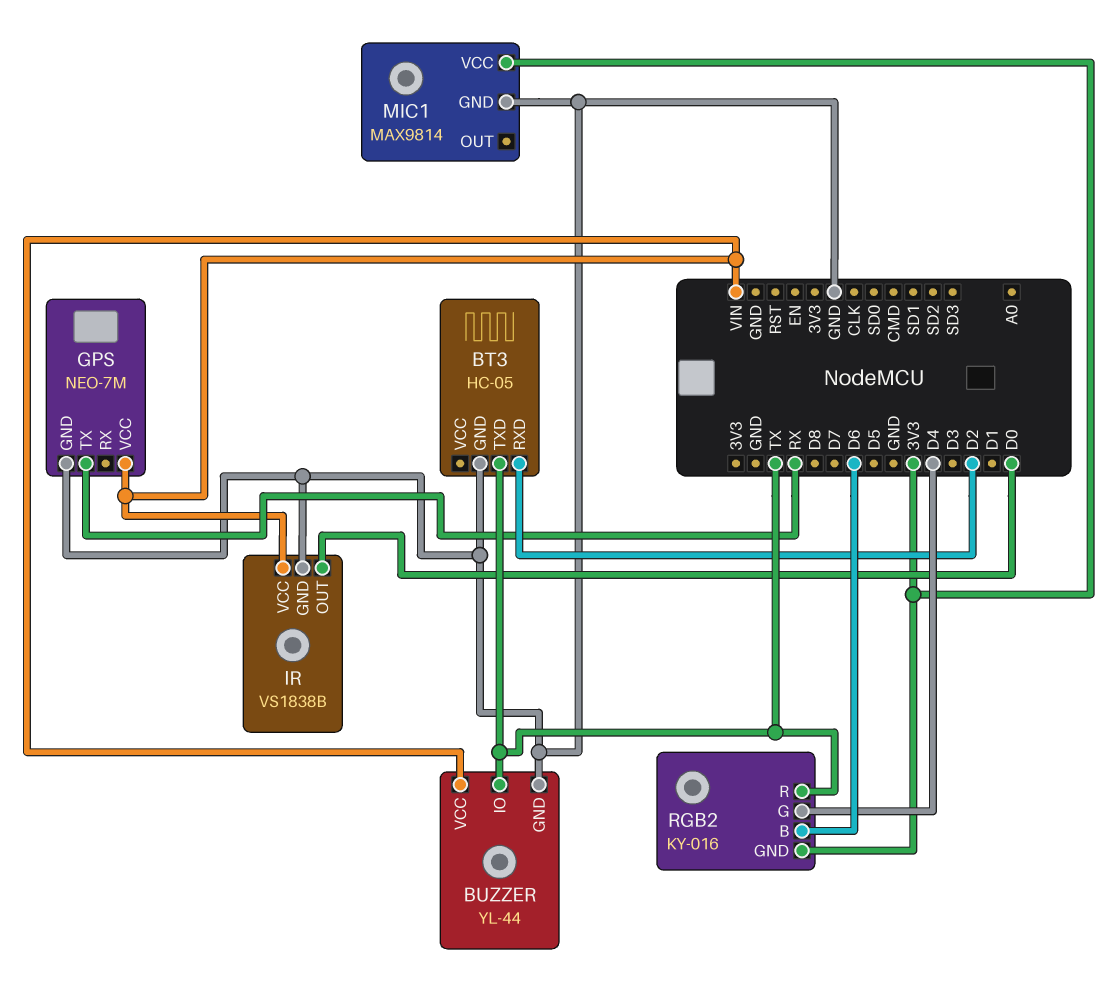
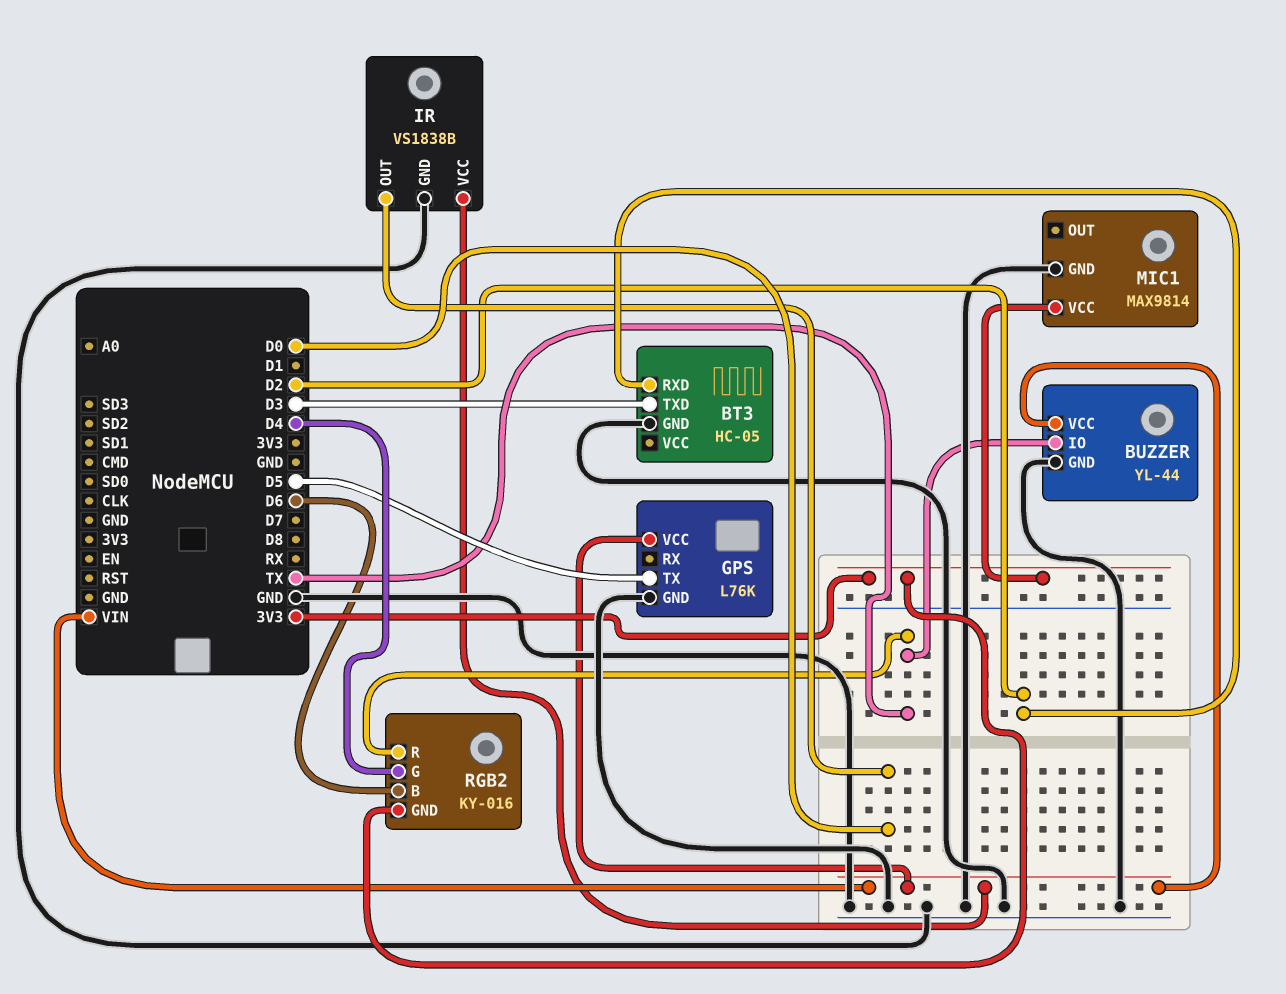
BT3 pin TXD: TX -> D3
GPS: NEO-7M -> L76K
GPS pin TX: RX -> D5

